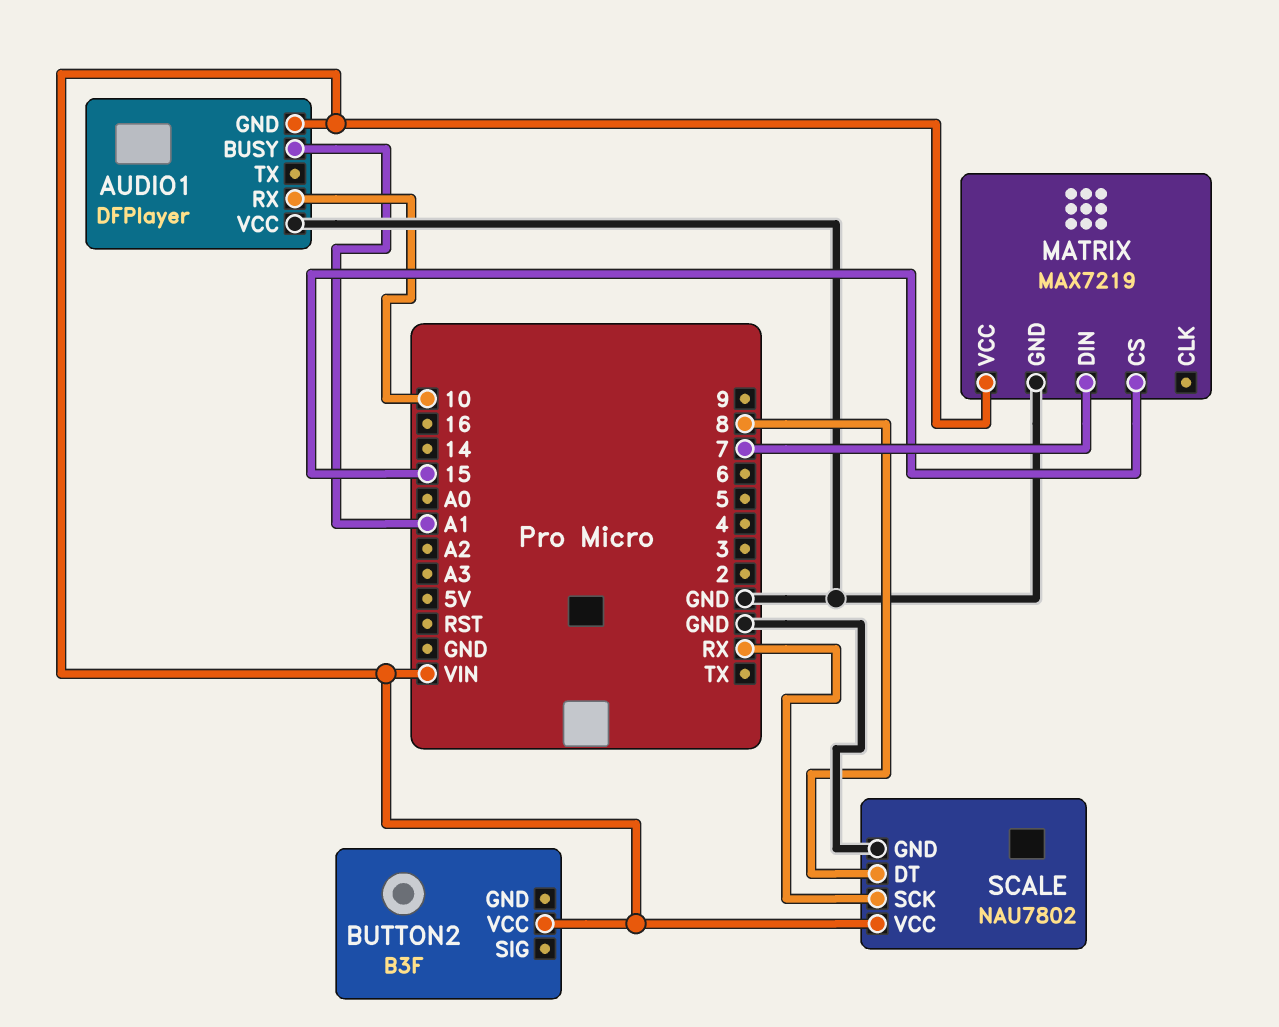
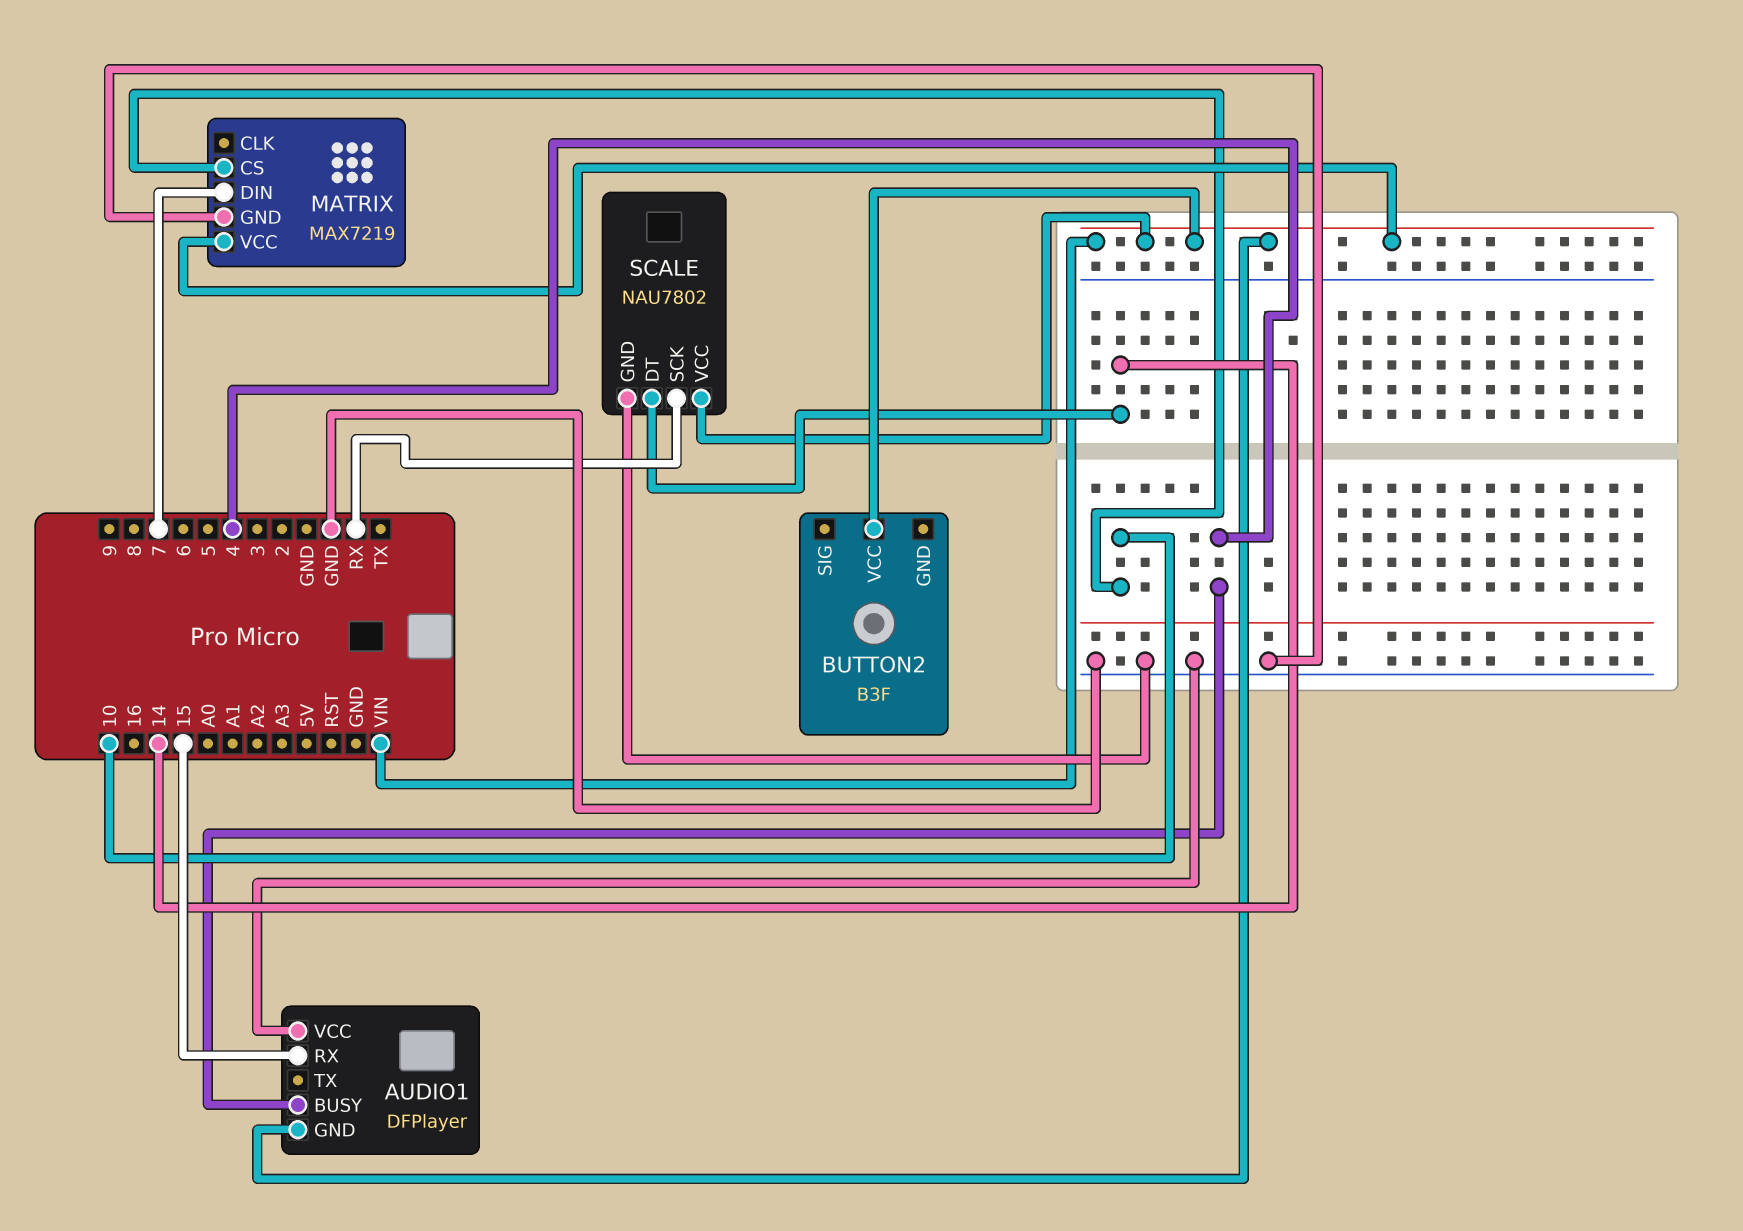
AUDIO1 pin BUSY: A1 -> 4
AUDIO1 pin RX: 10 -> 15
MATRIX pin CS: 15 -> 10
SCALE pin DT: 8 -> 14

